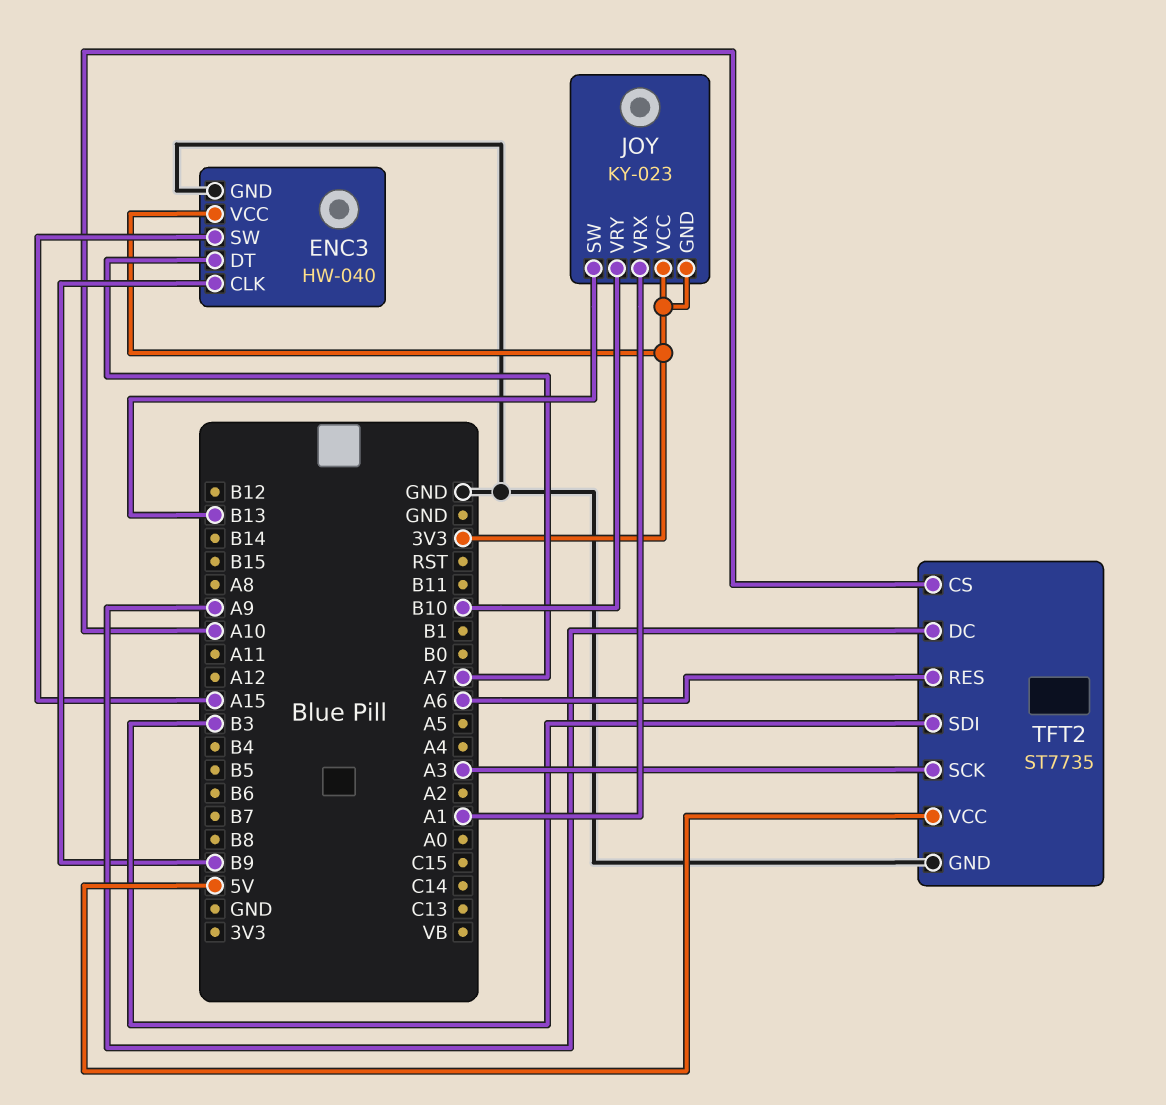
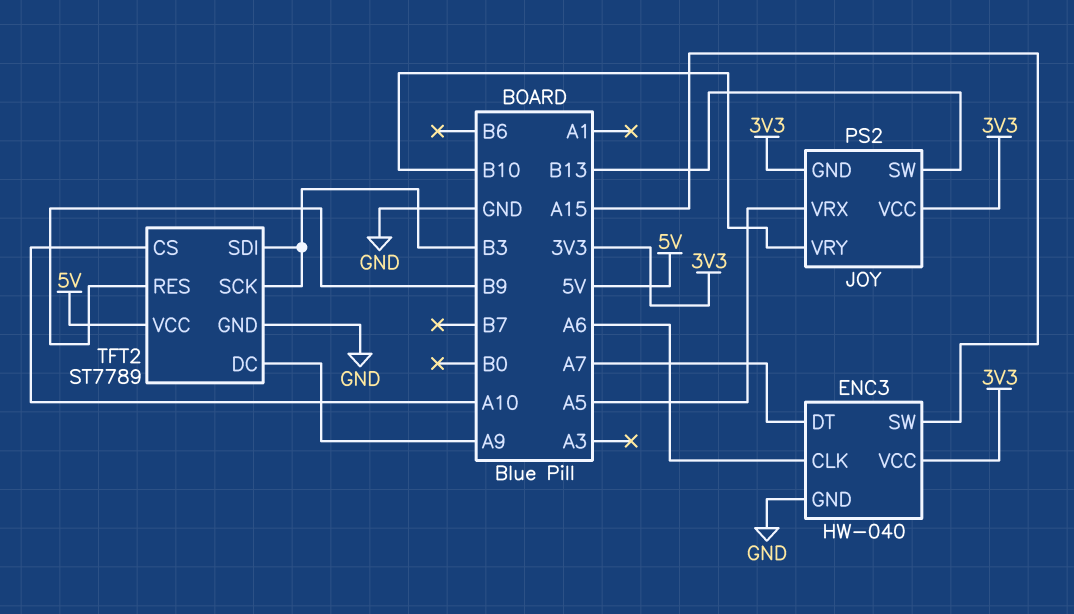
ENC3 pin CLK: B9 -> A6
JOY: KY-023 -> PS2
JOY pin VRX: A1 -> A5
TFT2: ST7735 -> ST7789
TFT2 pin RES: A6 -> B9
TFT2 pin SCK: A3 -> B3

